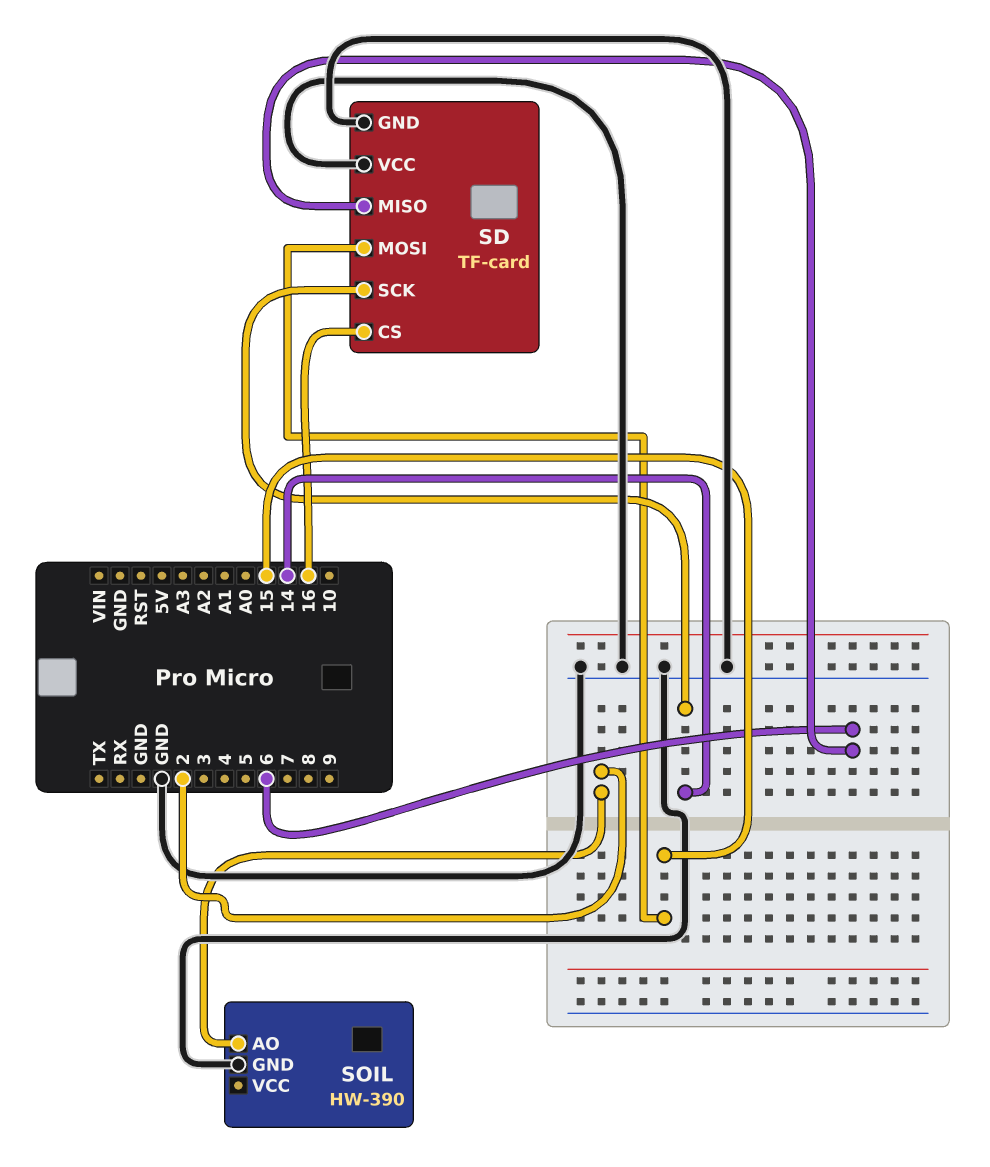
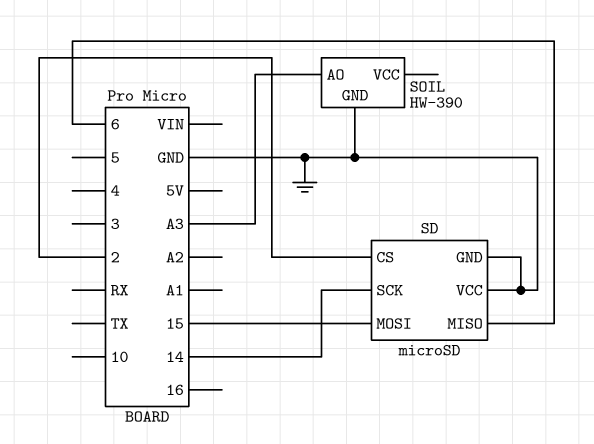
SD: TF-card -> microSD
SD pin CS: 16 -> 2
SOIL pin AO: 2 -> A3

